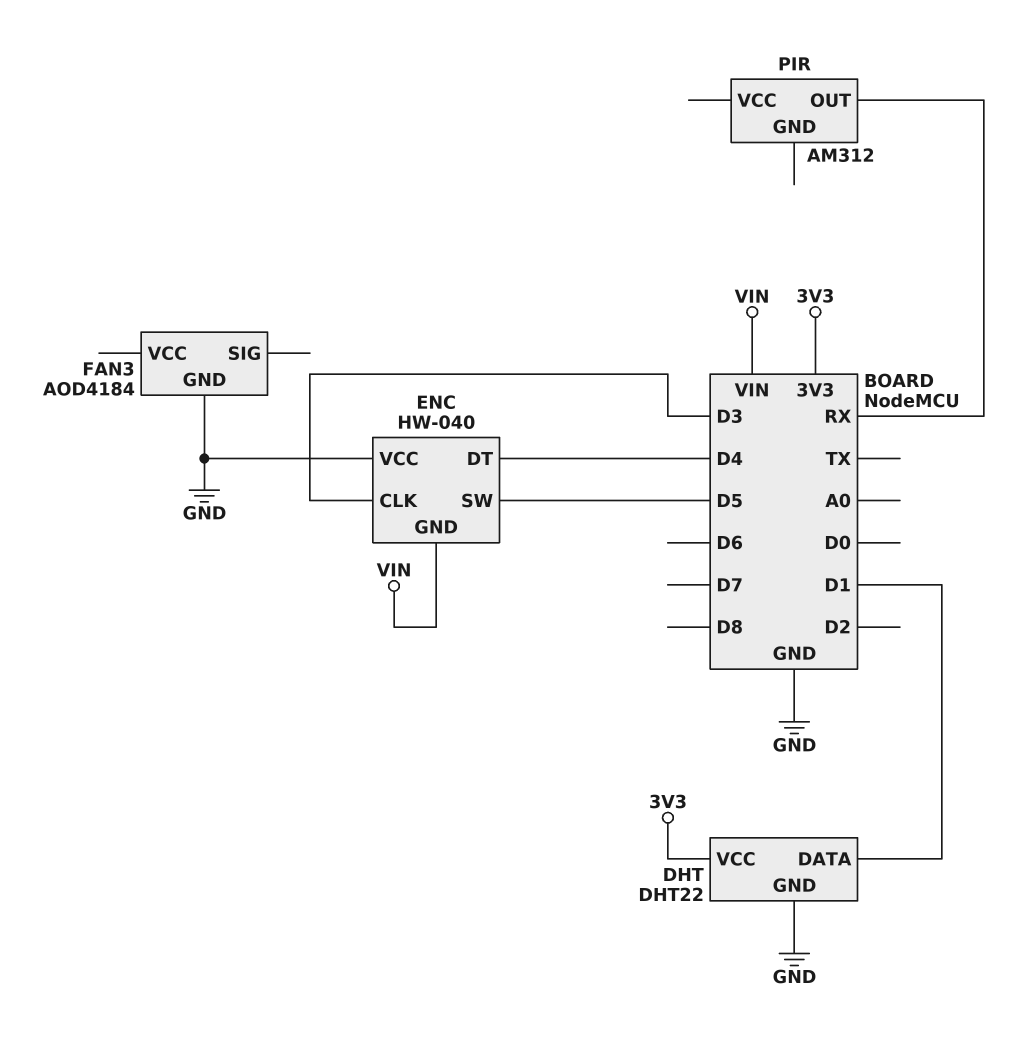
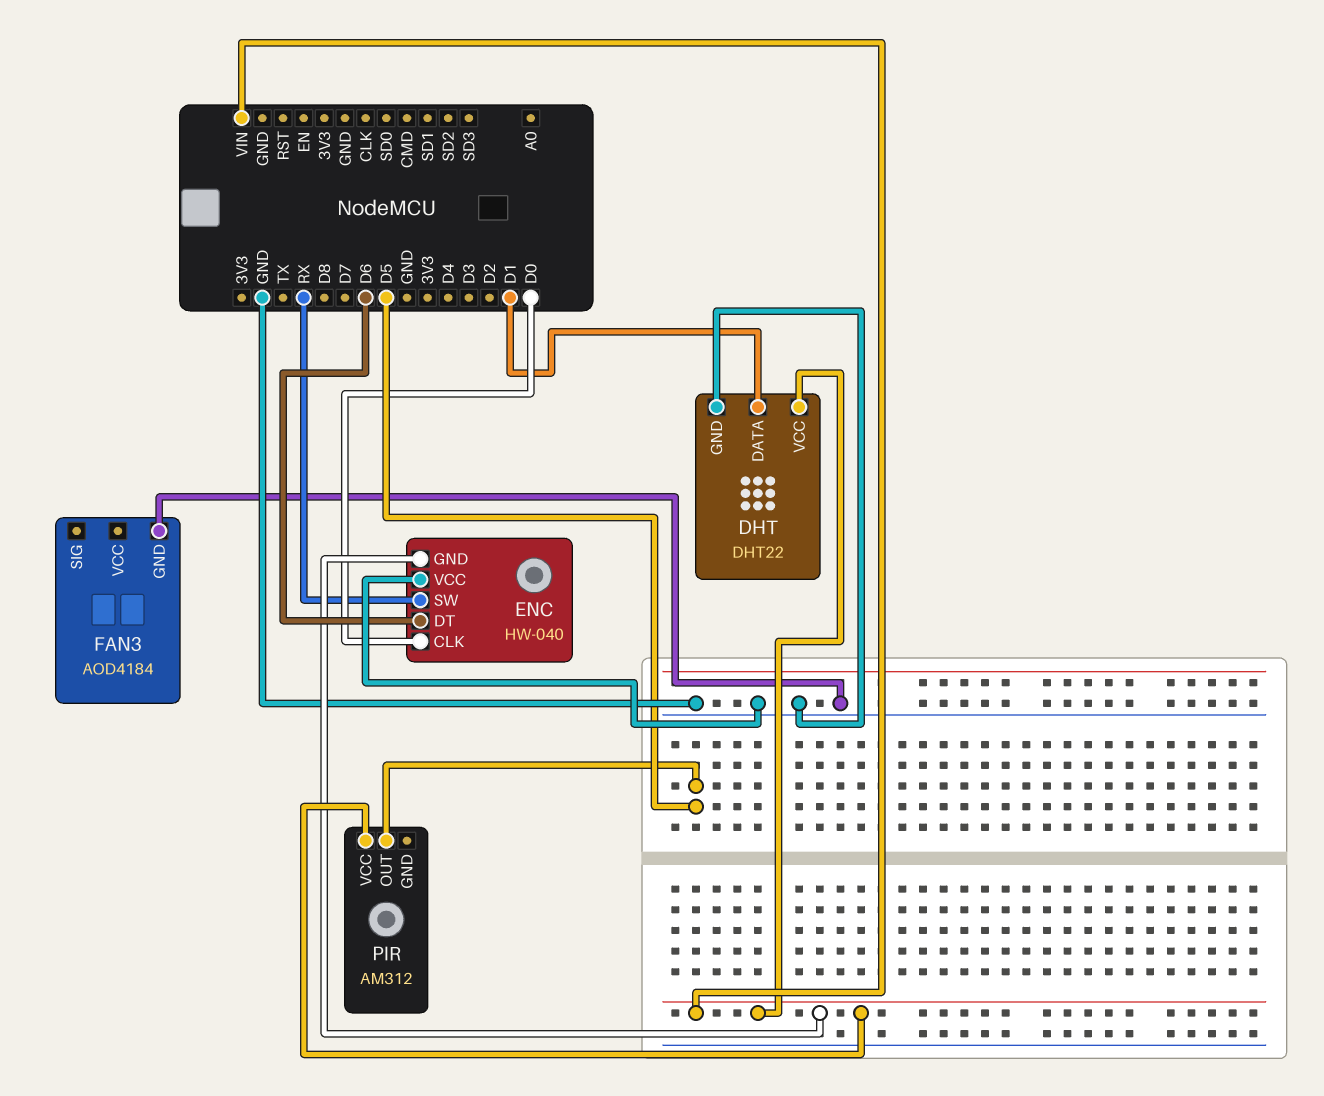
DHT pin VCC: 3V3 -> VIN
ENC pin CLK: D3 -> D0
ENC pin DT: D4 -> D6
ENC pin SW: D5 -> RX
PIR pin OUT: RX -> D5
PIR pin VCC: none -> VIN

